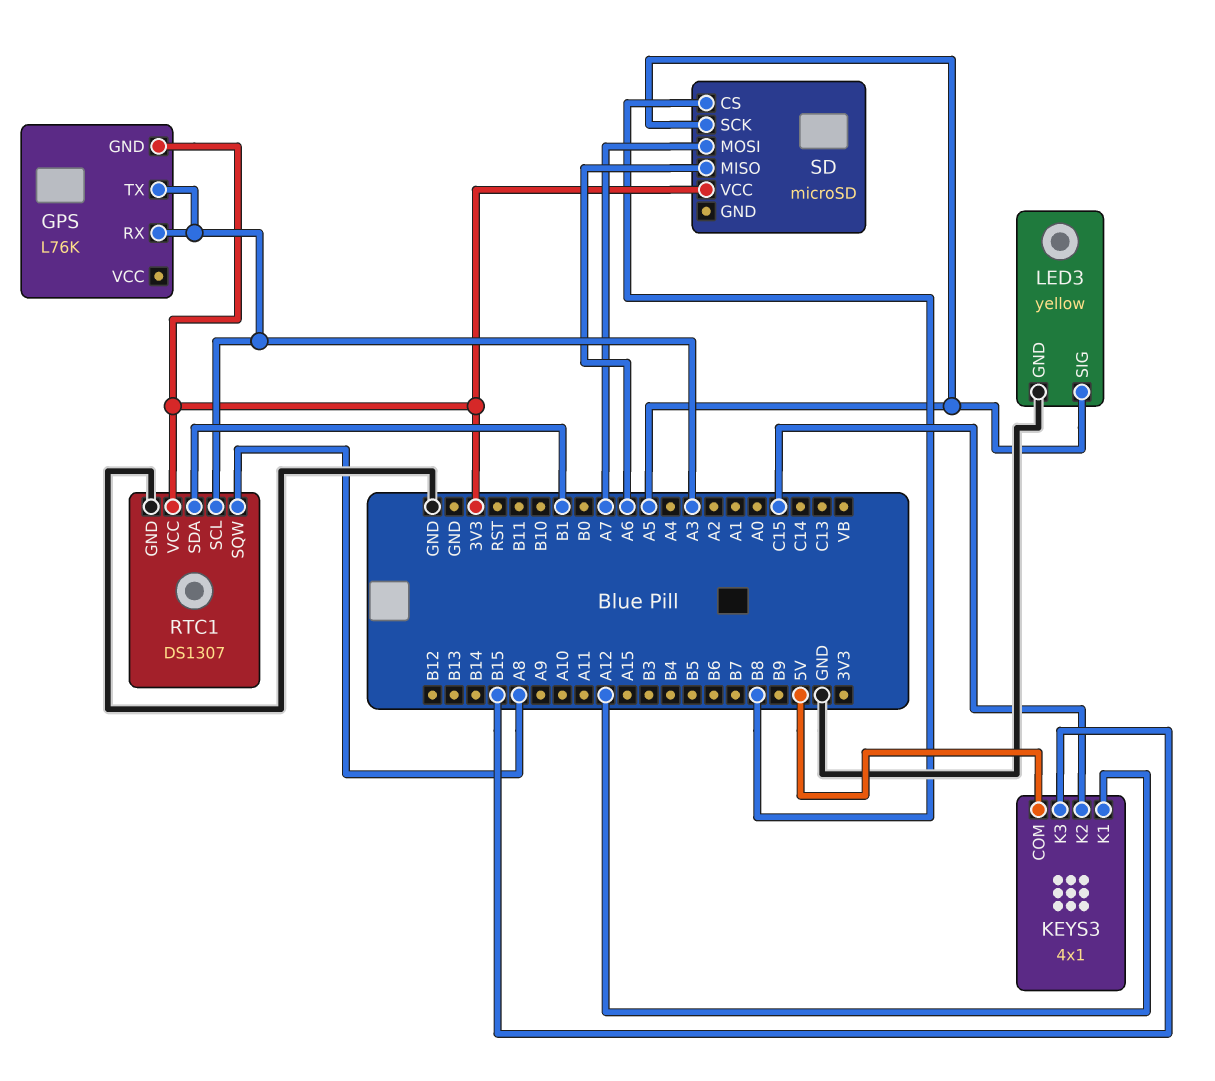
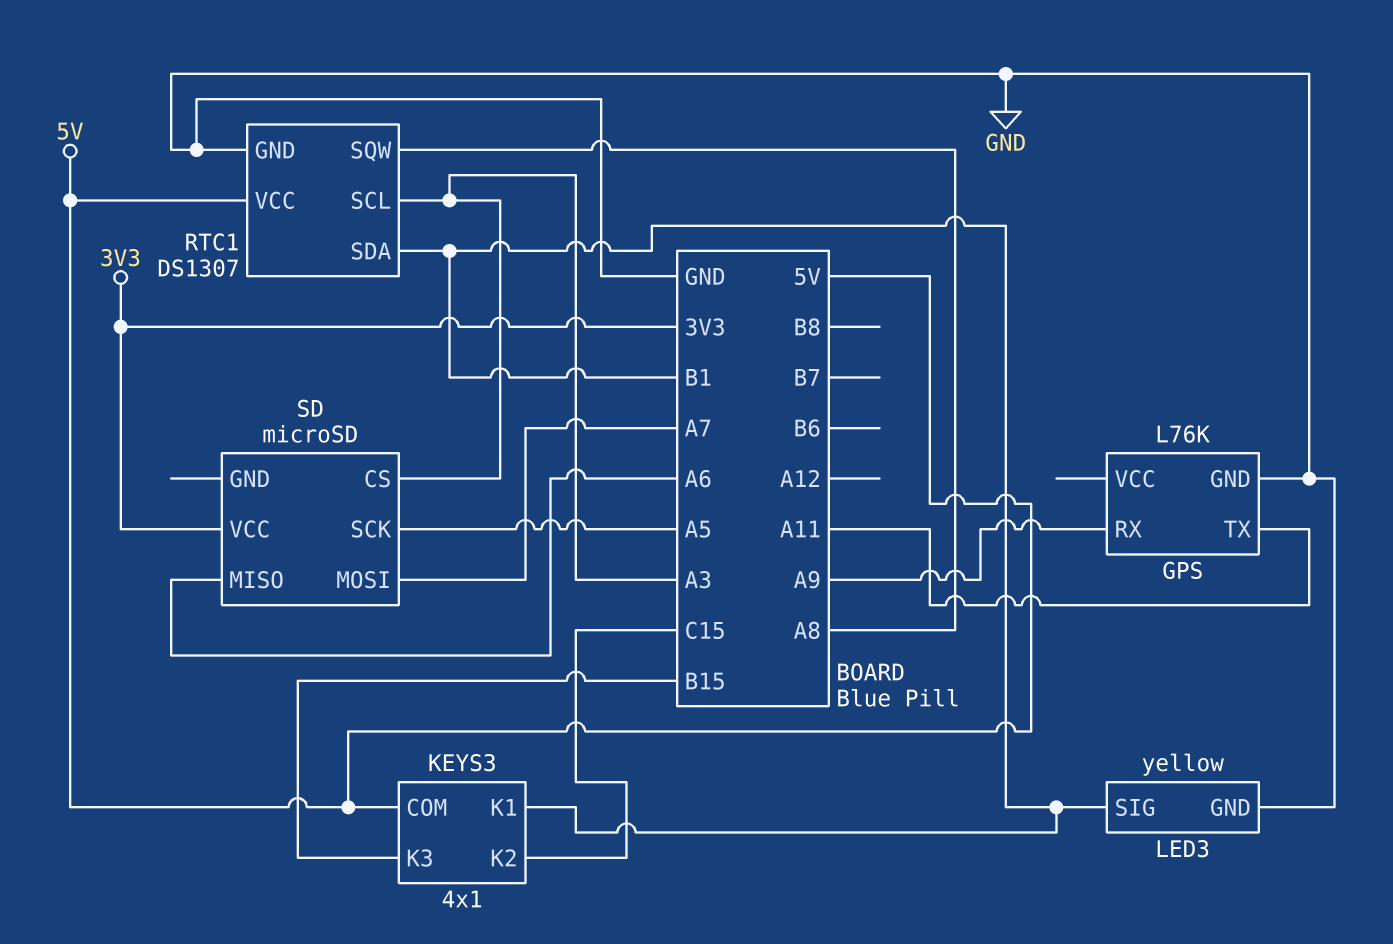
GPS pin GND: 3V3 -> GND
GPS pin RX: A3 -> A9
GPS pin TX: A3 -> A11
KEYS3 pin K1: A12 -> B1
LED3 pin SIG: A5 -> B1
RTC1 pin VCC: 3V3 -> 5V
SD pin CS: B8 -> A3

